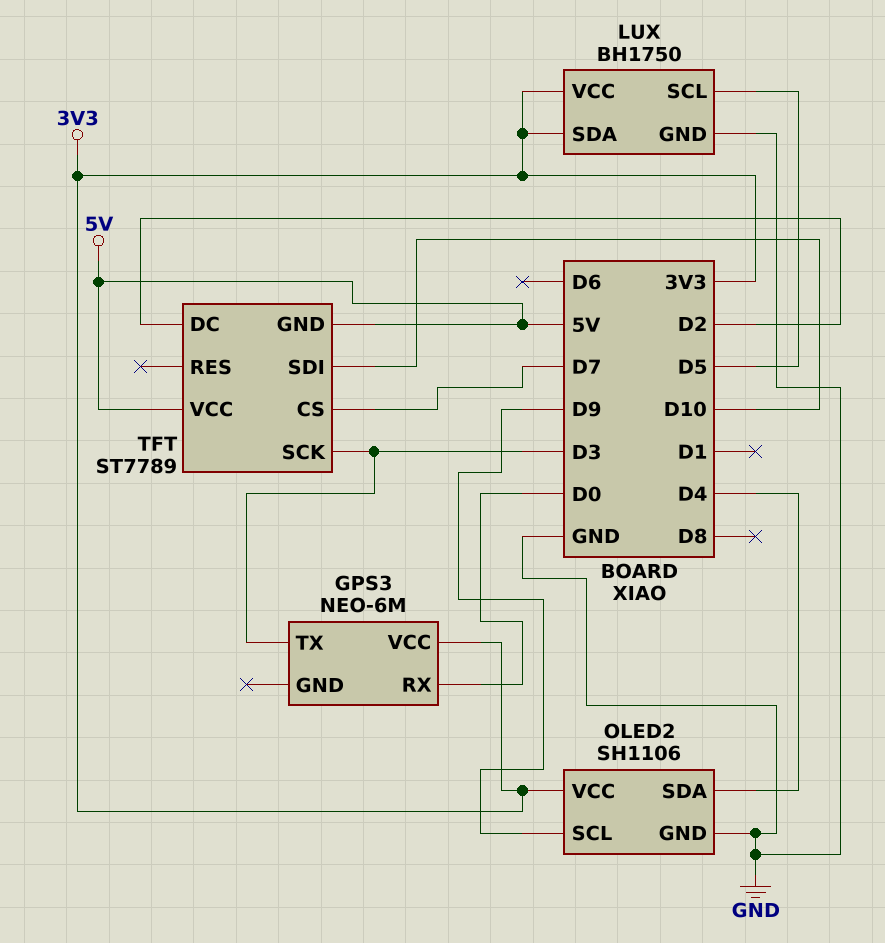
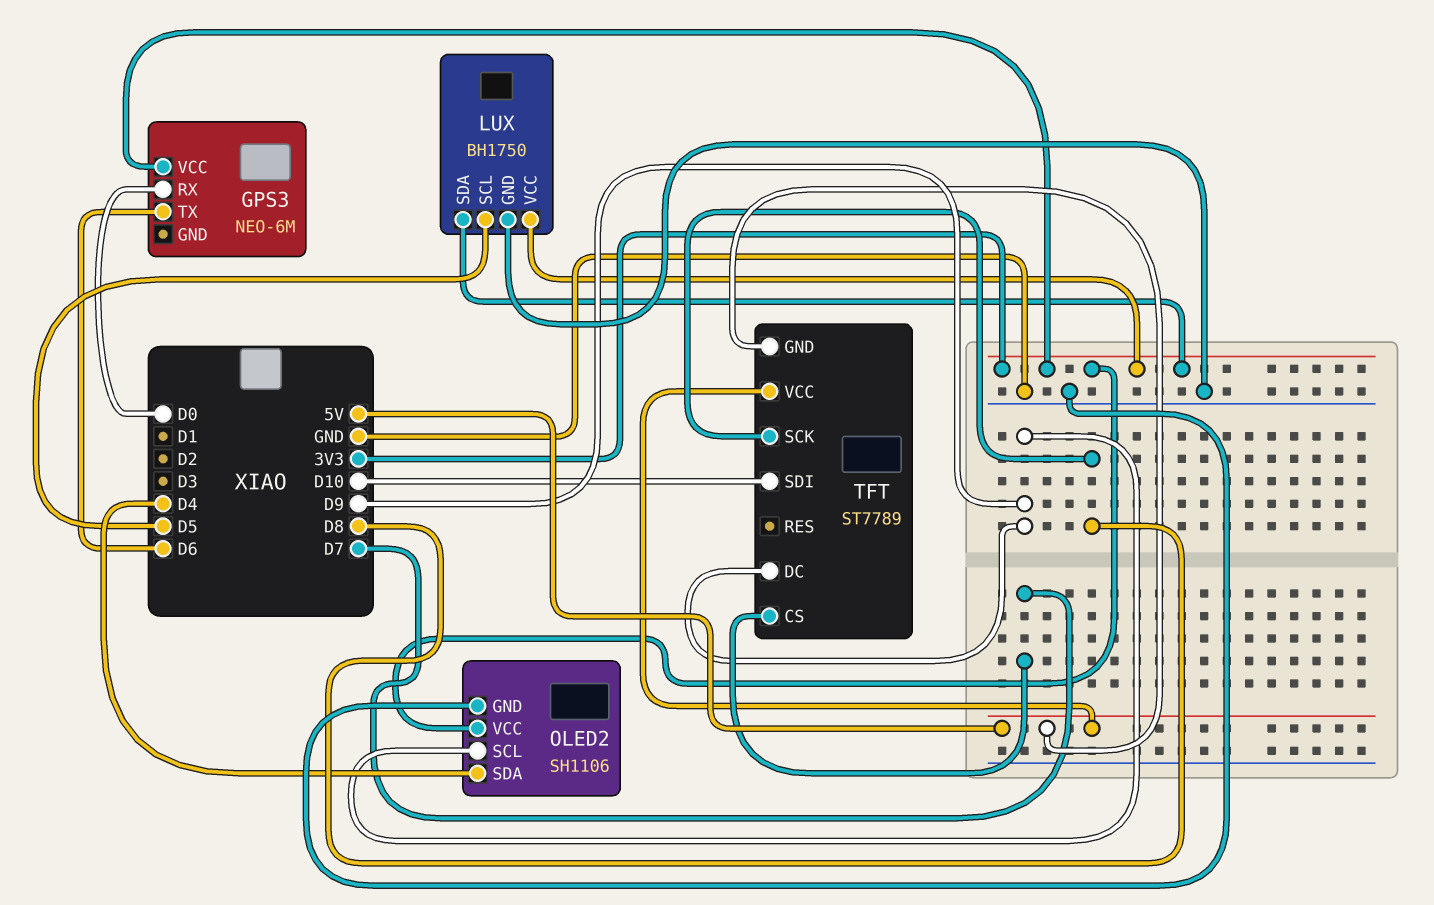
GPS3 pin TX: D3 -> D6
TFT pin DC: D2 -> D9
TFT pin SCK: D3 -> D8

